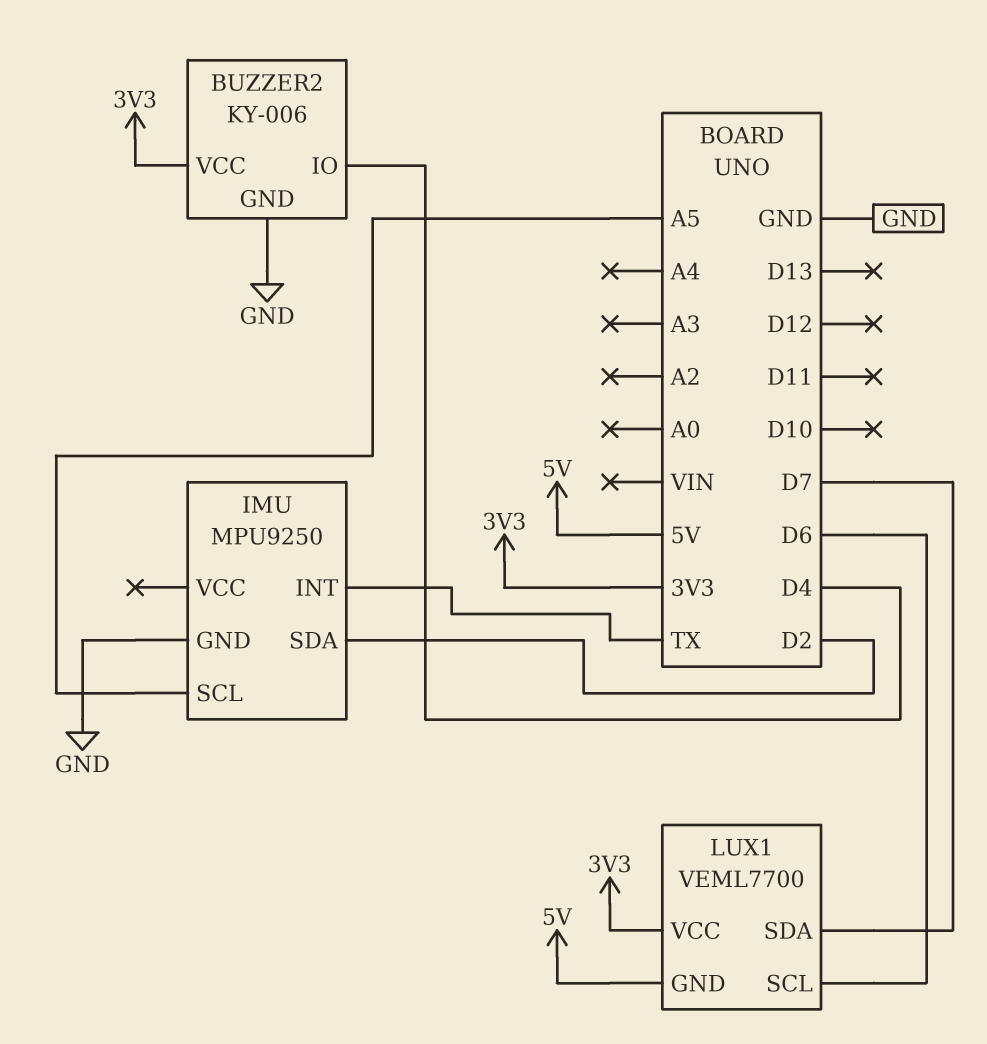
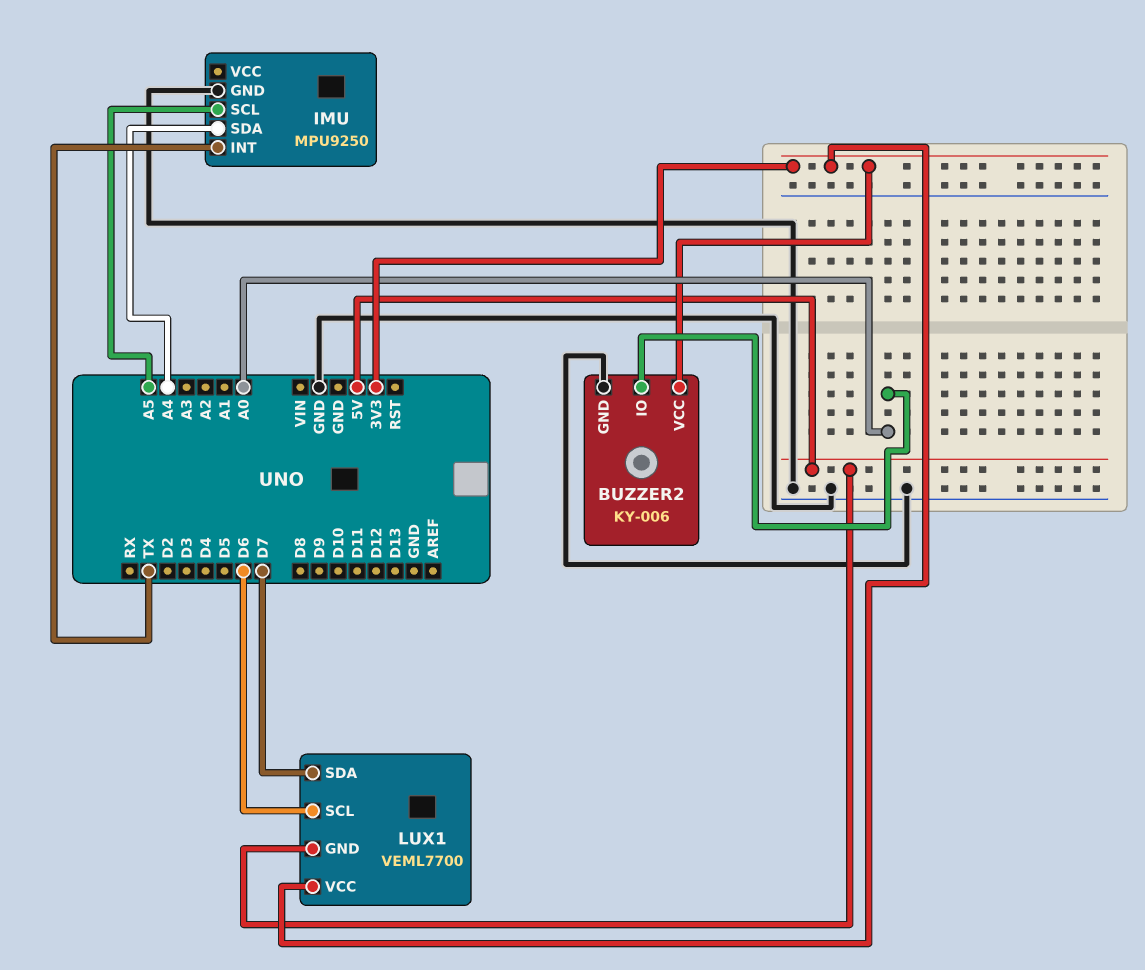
BUZZER2 pin IO: D4 -> A0
IMU pin SDA: D2 -> A4

